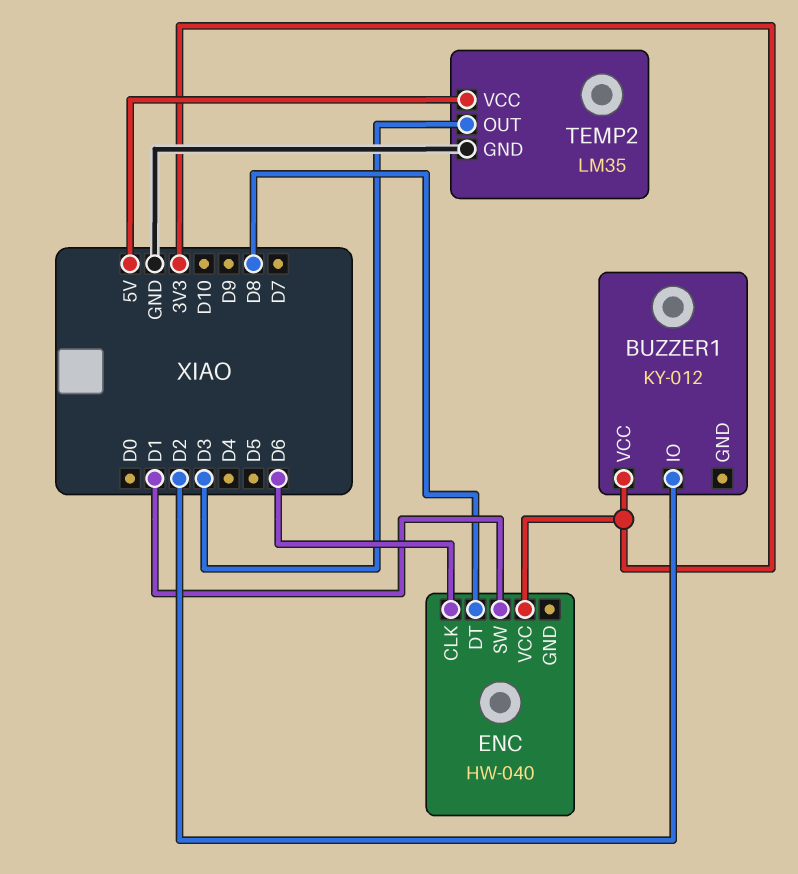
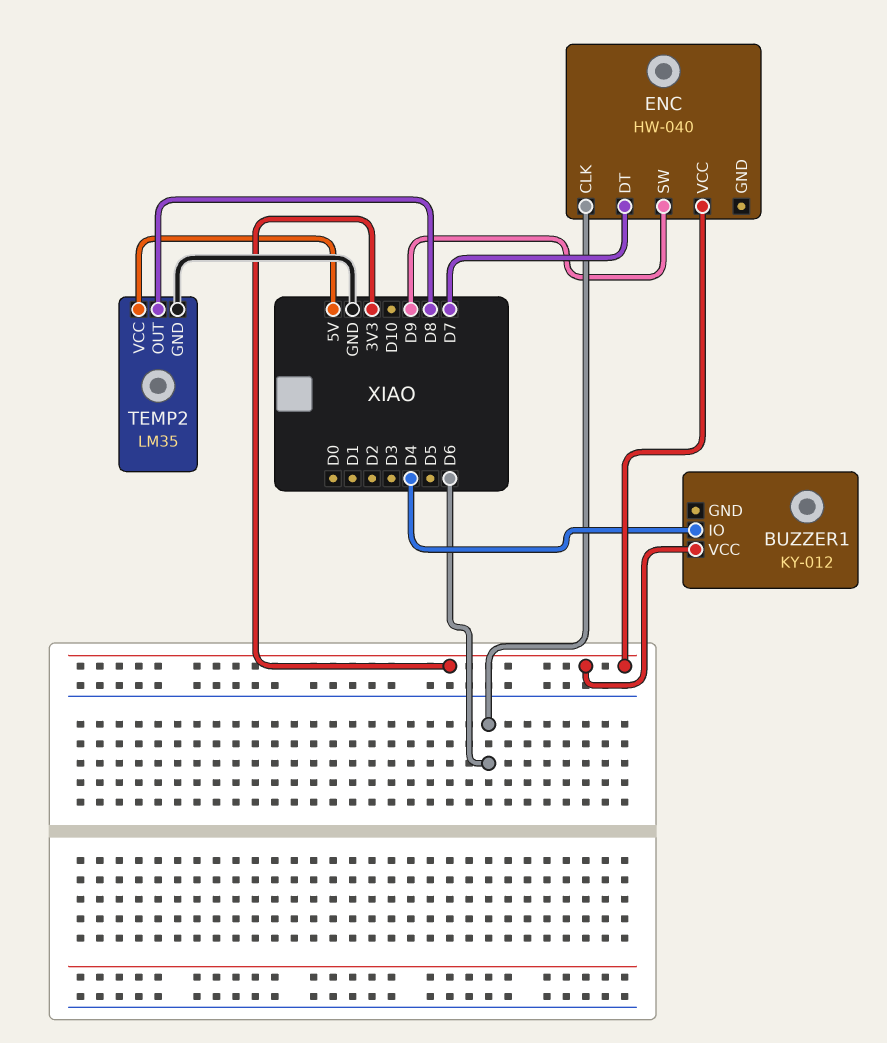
BUZZER1 pin IO: D2 -> D4
ENC pin DT: D8 -> D7
ENC pin SW: D1 -> D9
TEMP2 pin OUT: D3 -> D8

